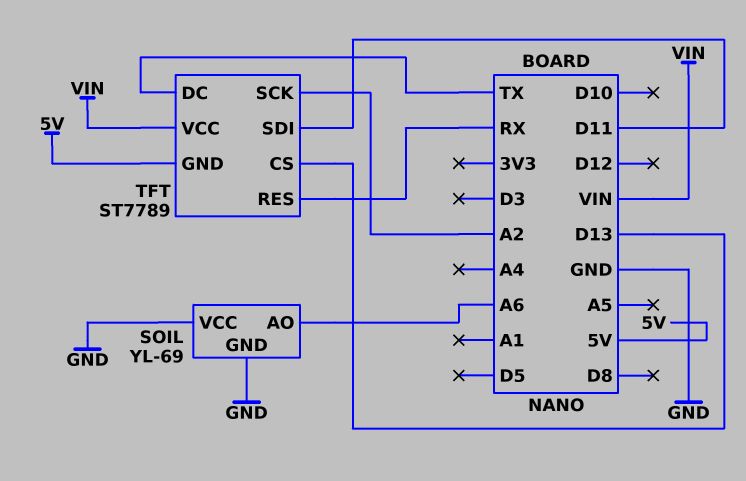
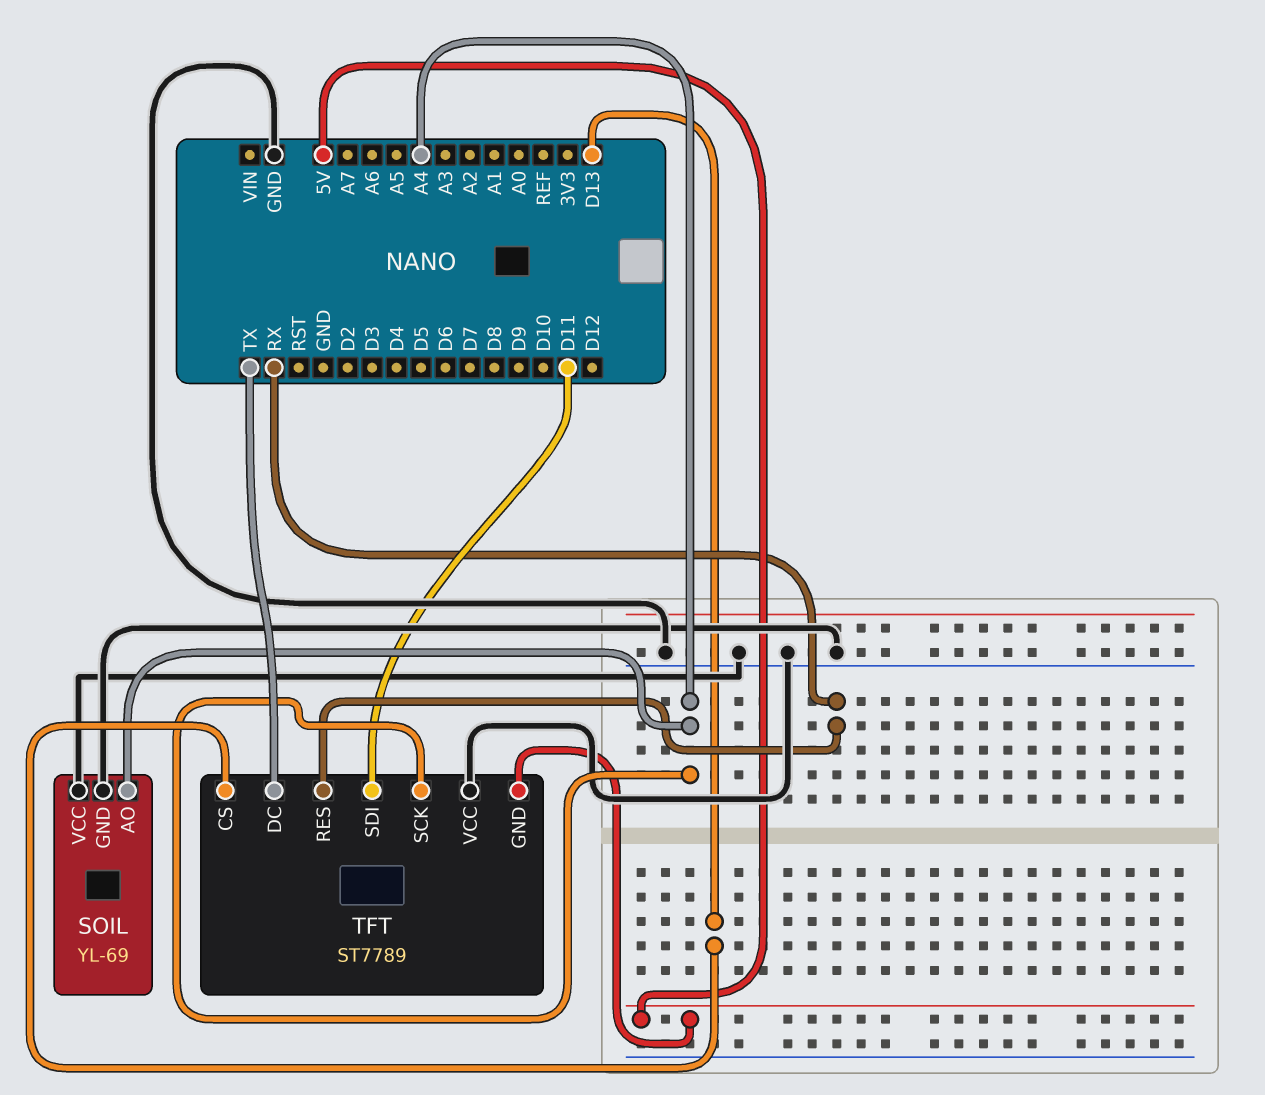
SOIL pin AO: A6 -> A4
TFT pin SCK: A2 -> A4
TFT pin VCC: VIN -> GND

